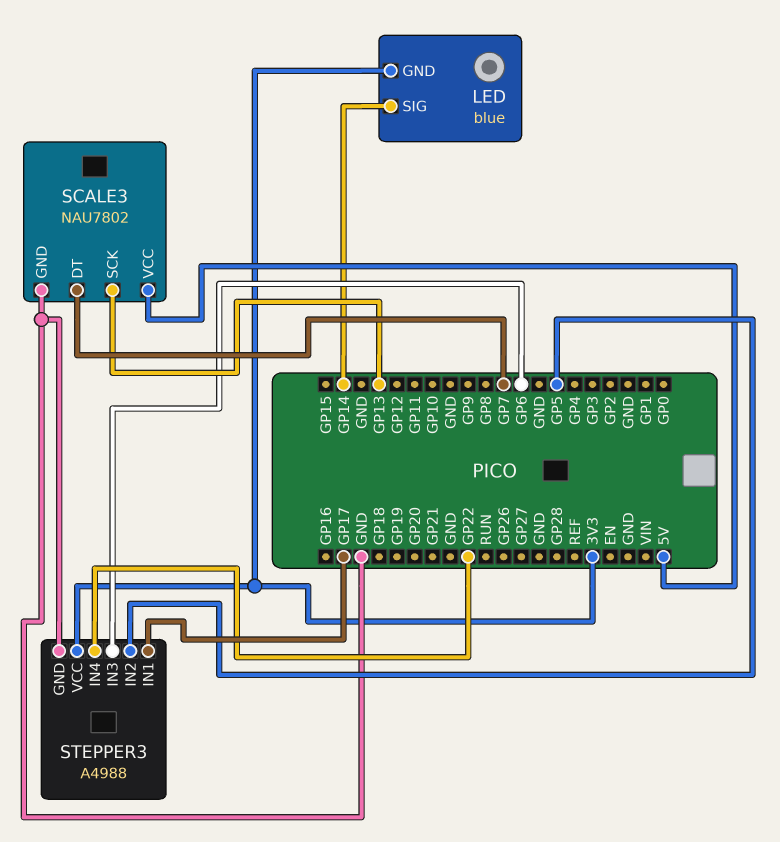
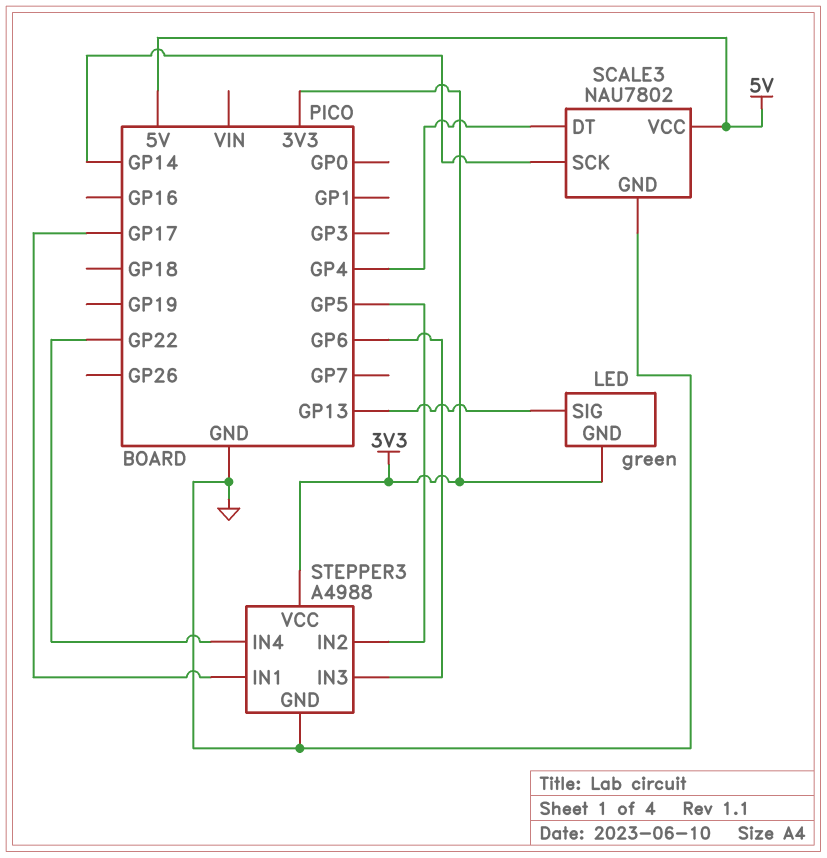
LED: blue -> green
LED pin SIG: GP14 -> GP13
SCALE3 pin DT: GP7 -> GP4
SCALE3 pin SCK: GP13 -> GP14

